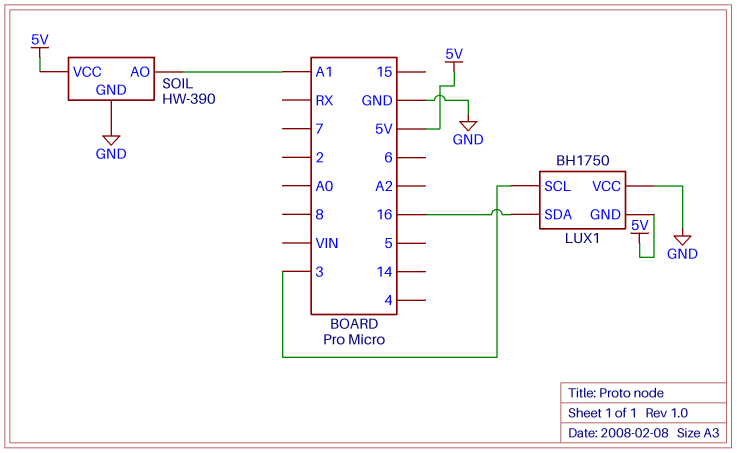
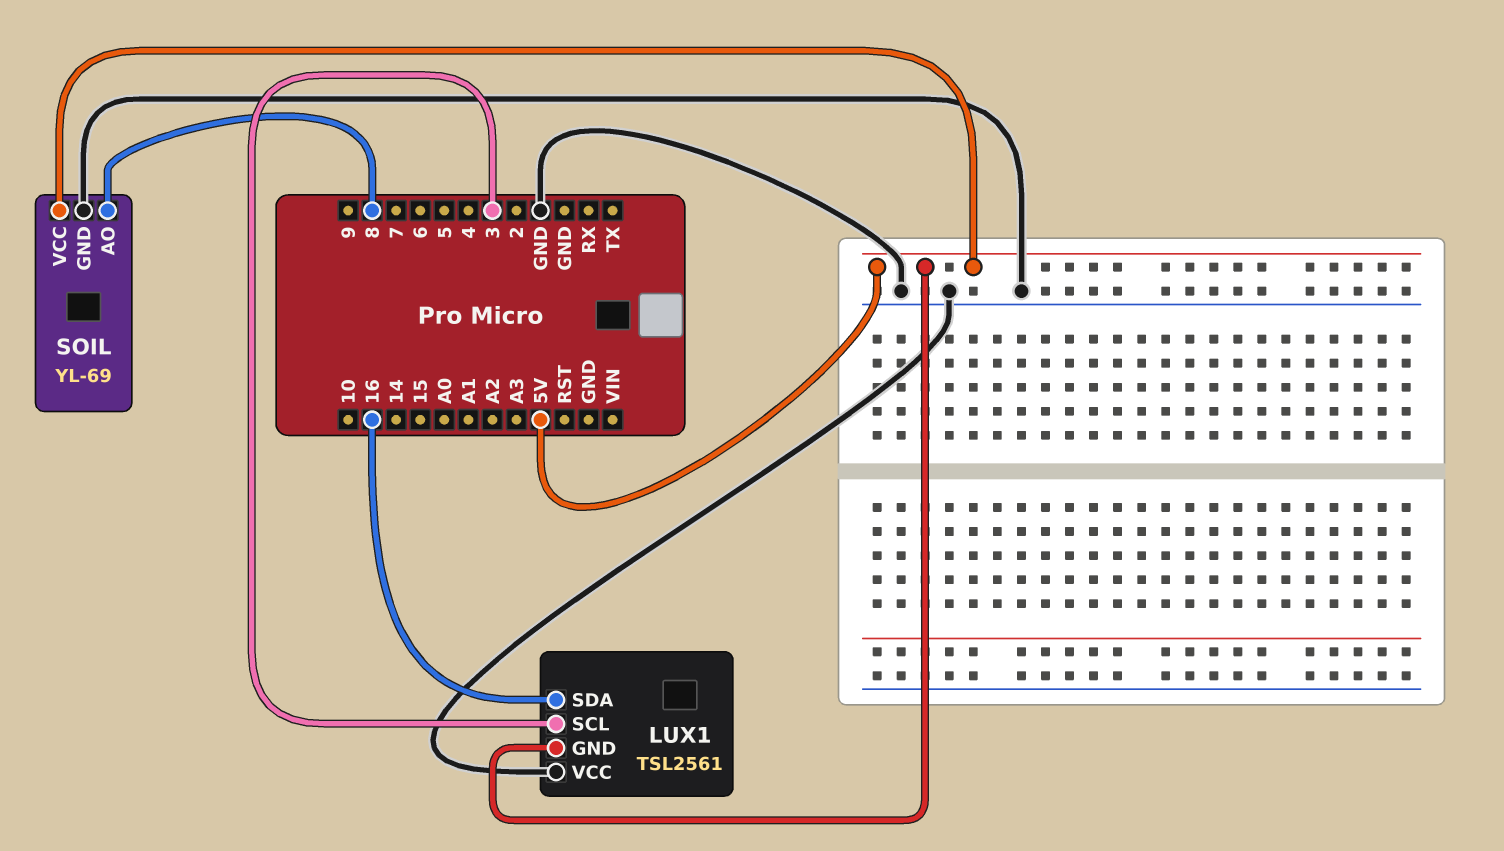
LUX1: BH1750 -> TSL2561
SOIL: HW-390 -> YL-69
SOIL pin AO: A1 -> 8

